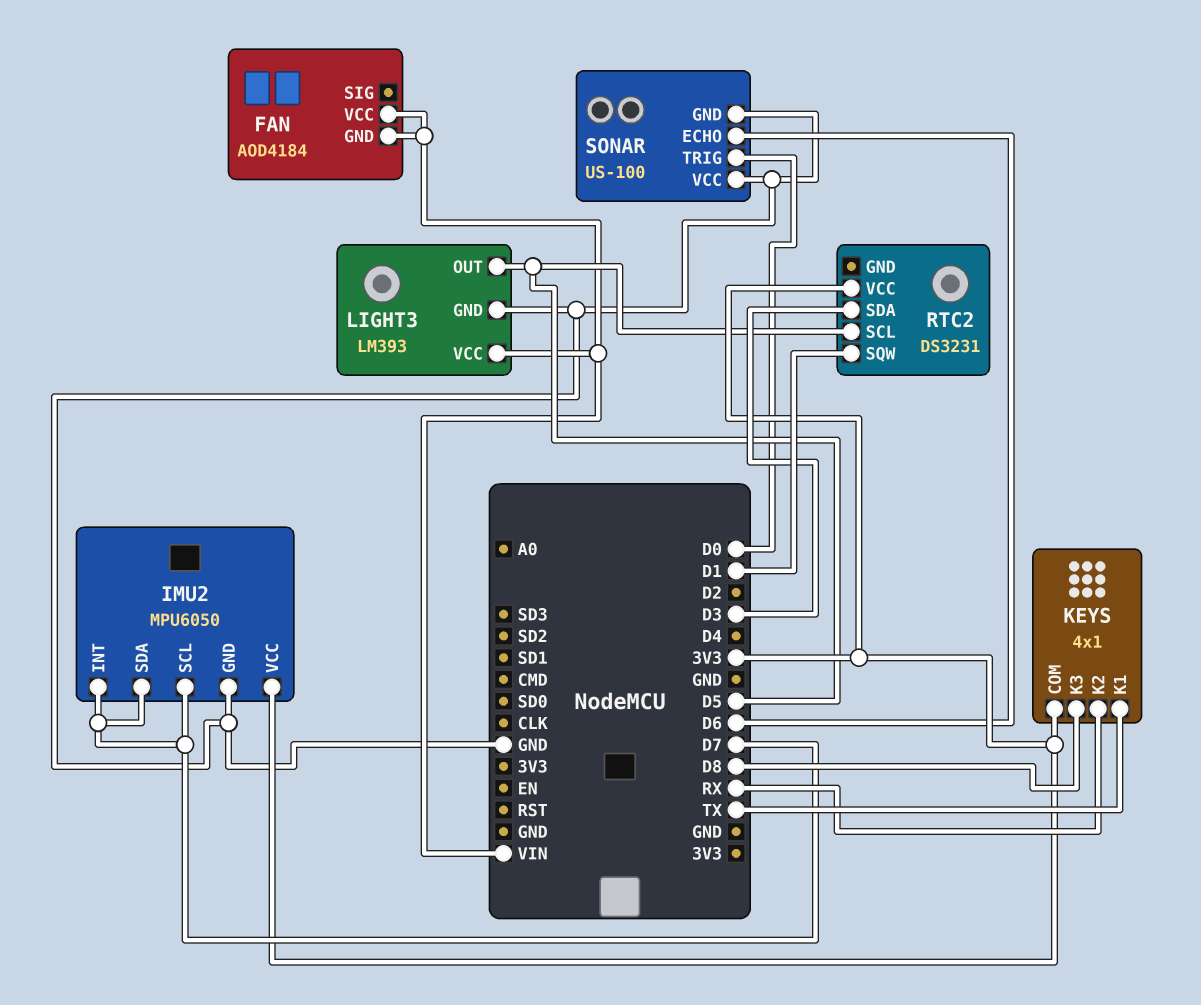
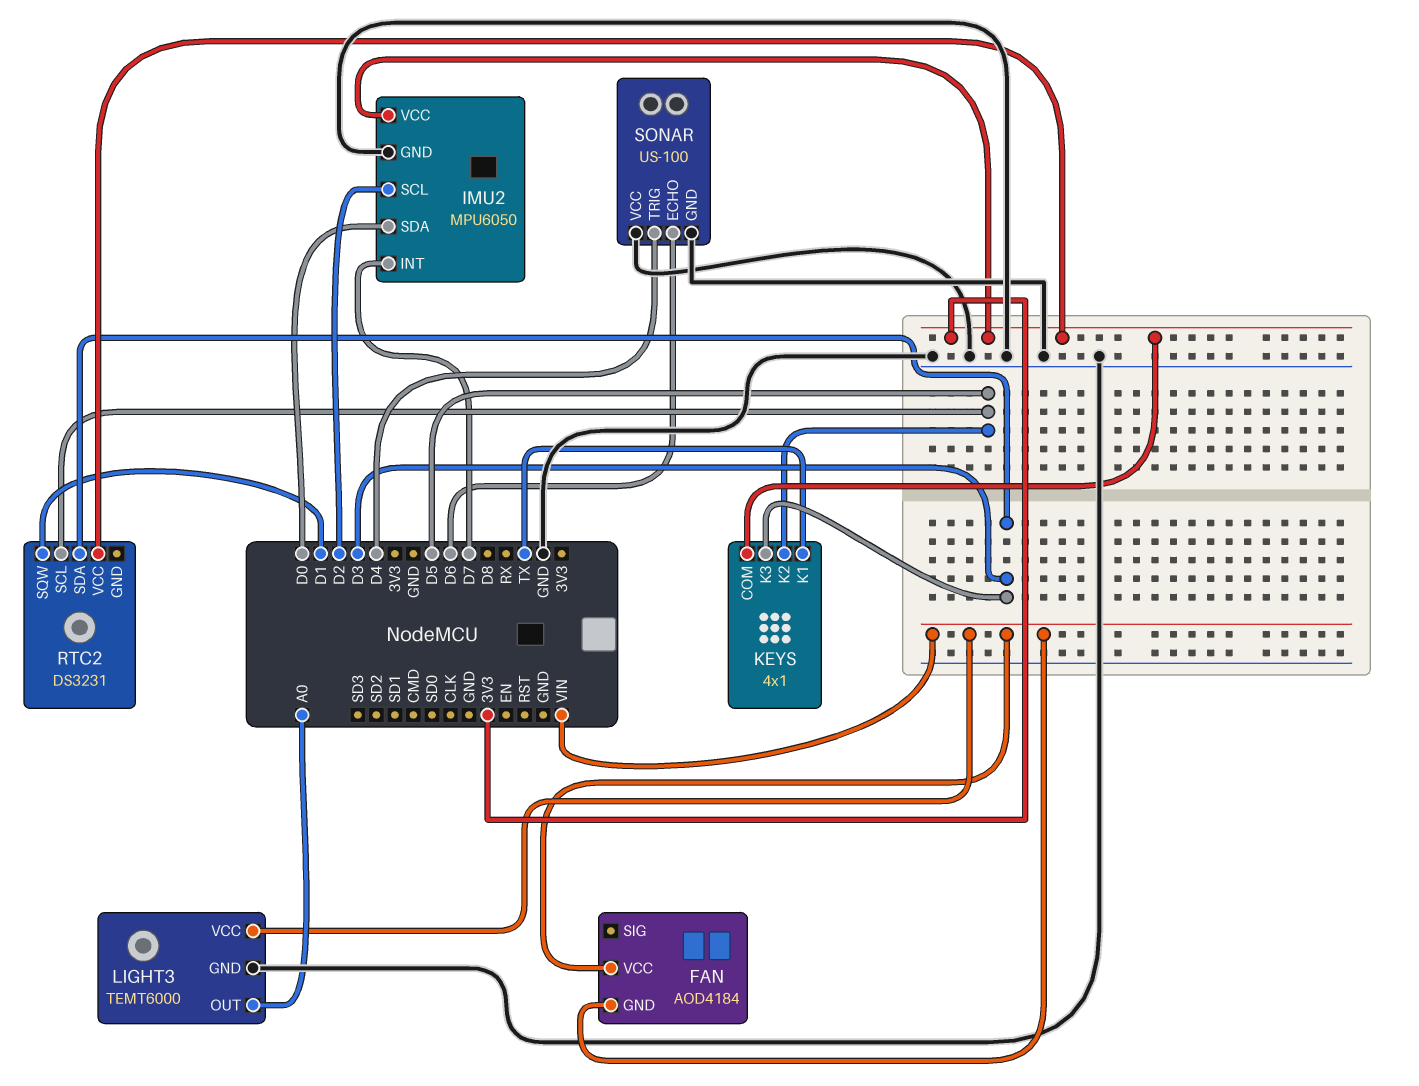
IMU2 pin SCL: D7 -> D2
IMU2 pin SDA: D7 -> D0
KEYS pin K2: RX -> D5
KEYS pin K3: D8 -> D3
LIGHT3: LM393 -> TEMT6000
LIGHT3 pin OUT: D5 -> A0
SONAR pin TRIG: D0 -> D4

